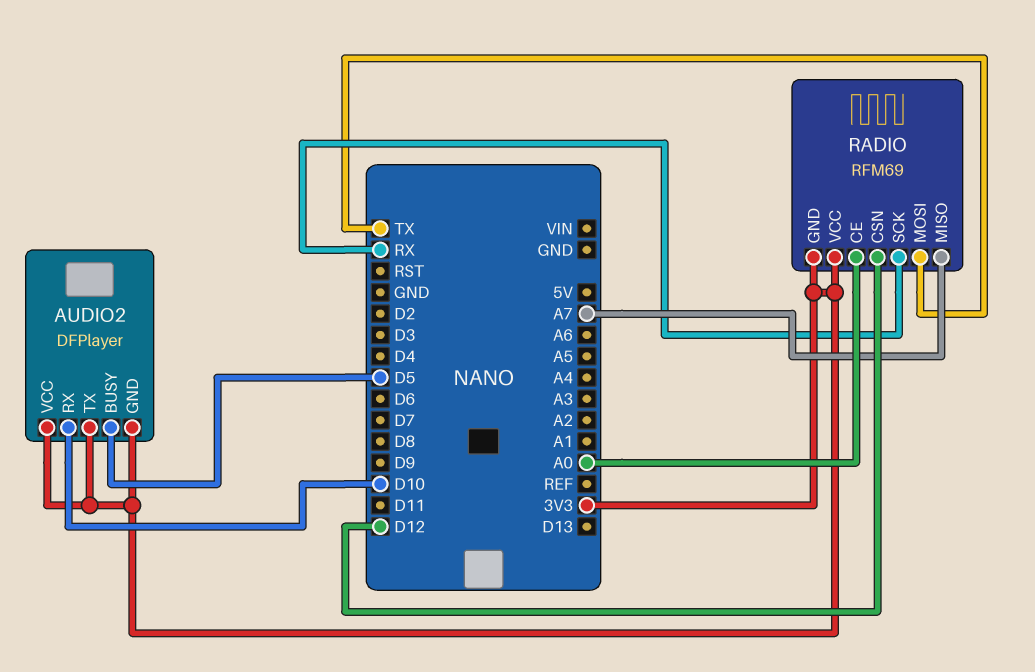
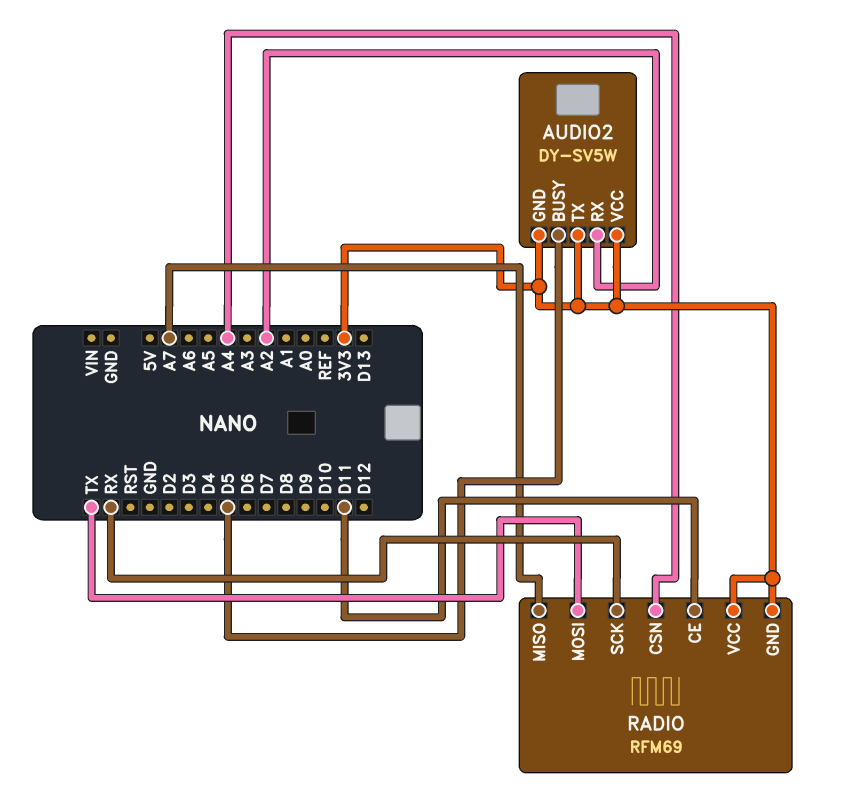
AUDIO2: DFPlayer -> DY-SV5W
AUDIO2 pin RX: D10 -> A2
RADIO pin CE: A0 -> D11
RADIO pin CSN: D12 -> A4

